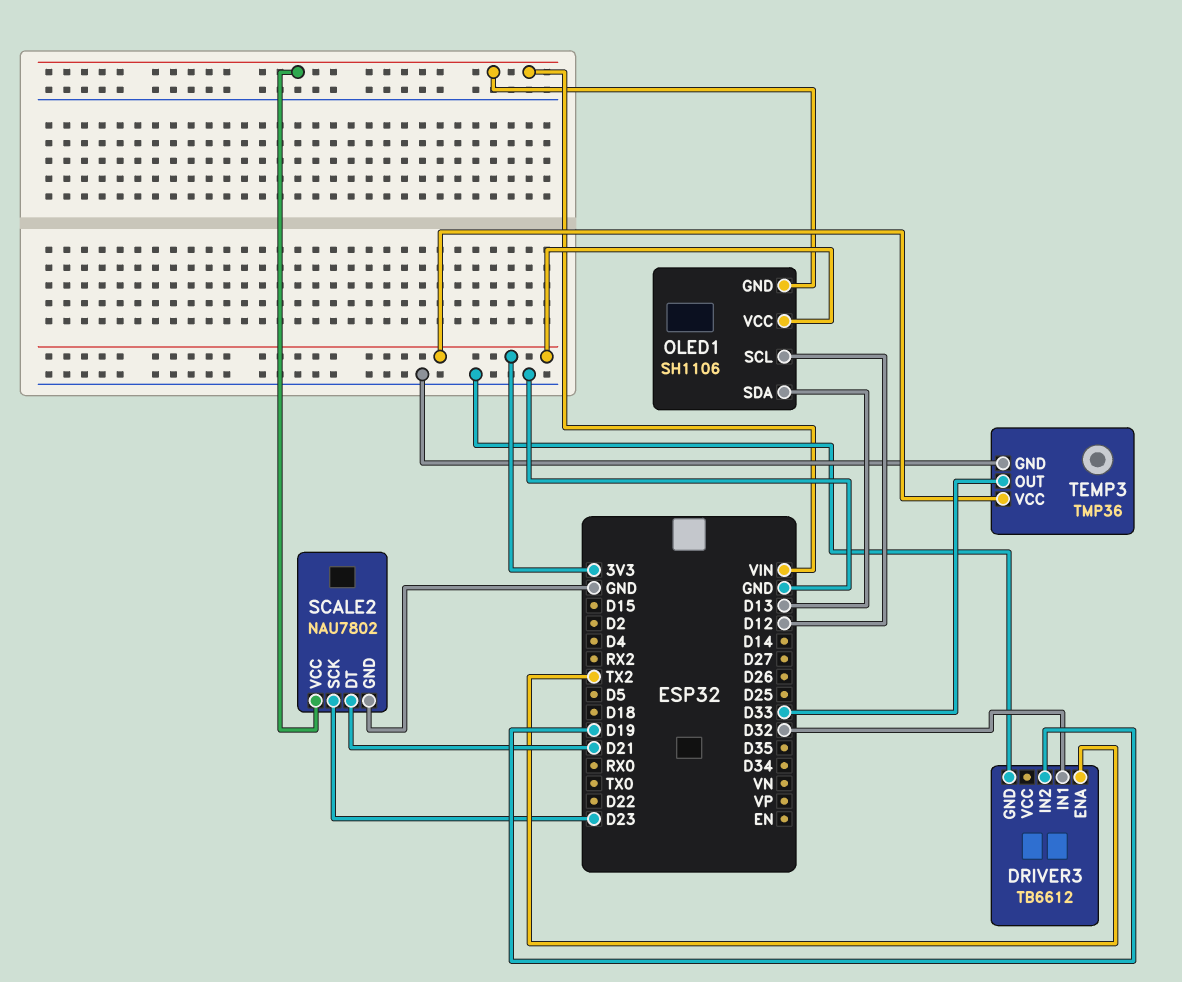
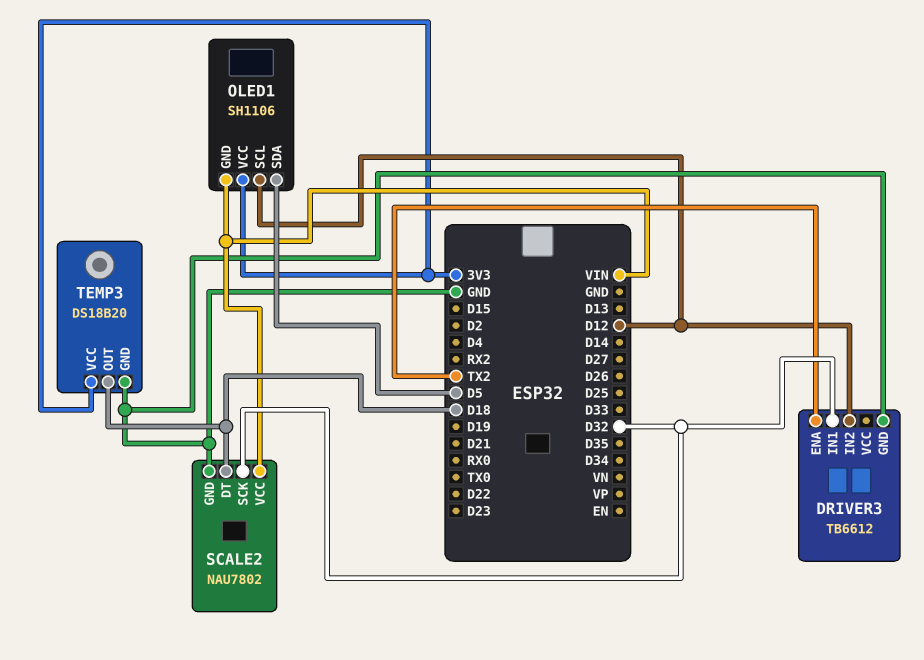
DRIVER3 pin IN2: D19 -> D12
OLED1 pin SDA: D13 -> D5
SCALE2 pin DT: D21 -> D18
SCALE2 pin SCK: D23 -> D32
TEMP3: TMP36 -> DS18B20
TEMP3 pin OUT: D33 -> D18

